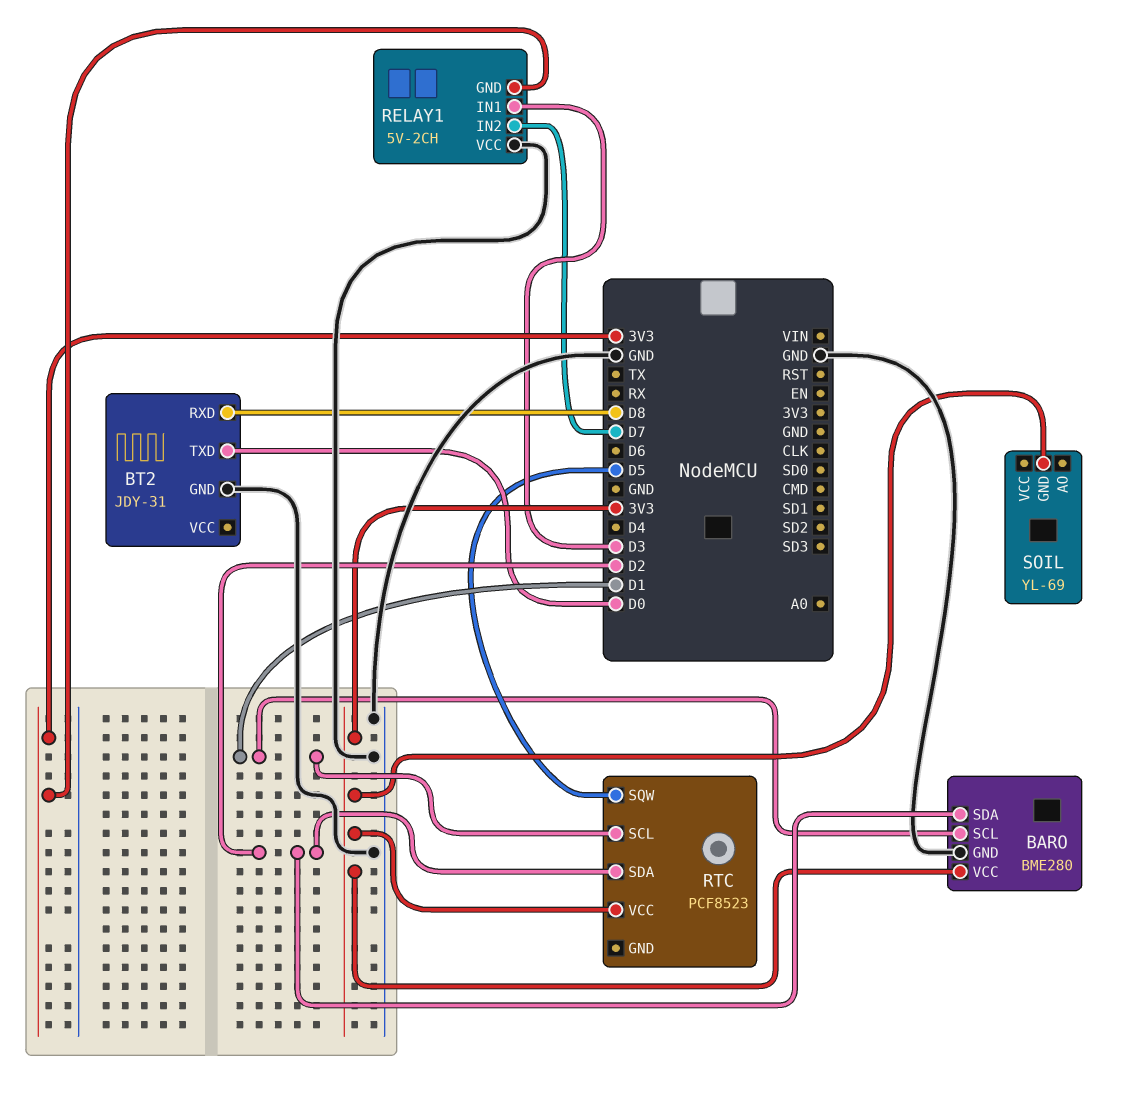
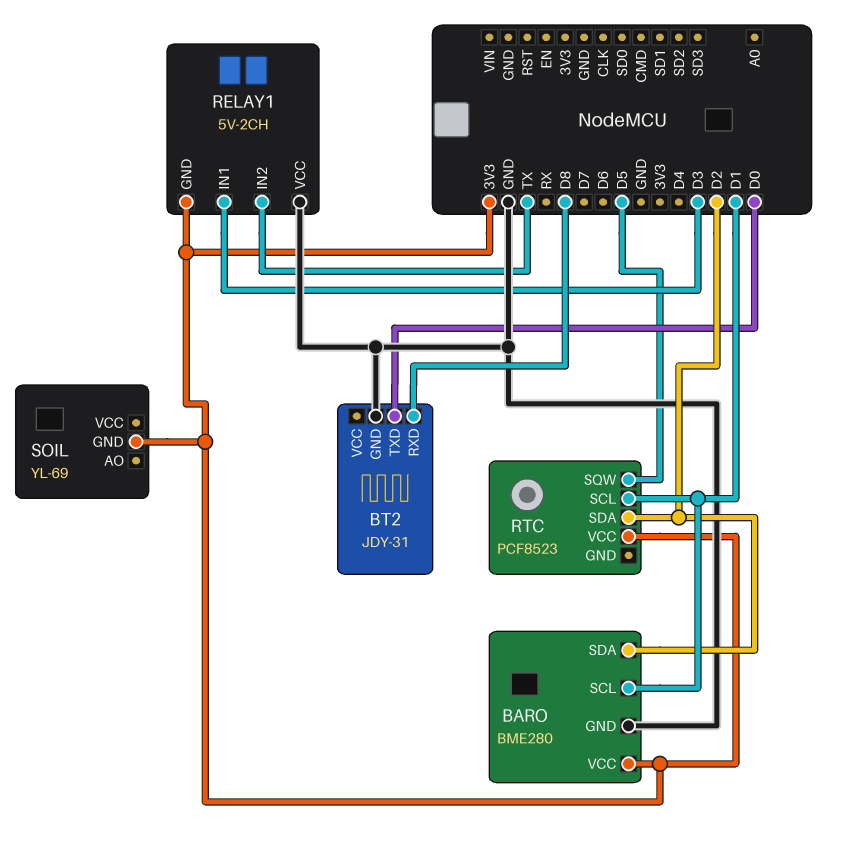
RELAY1 pin IN2: D7 -> TX

